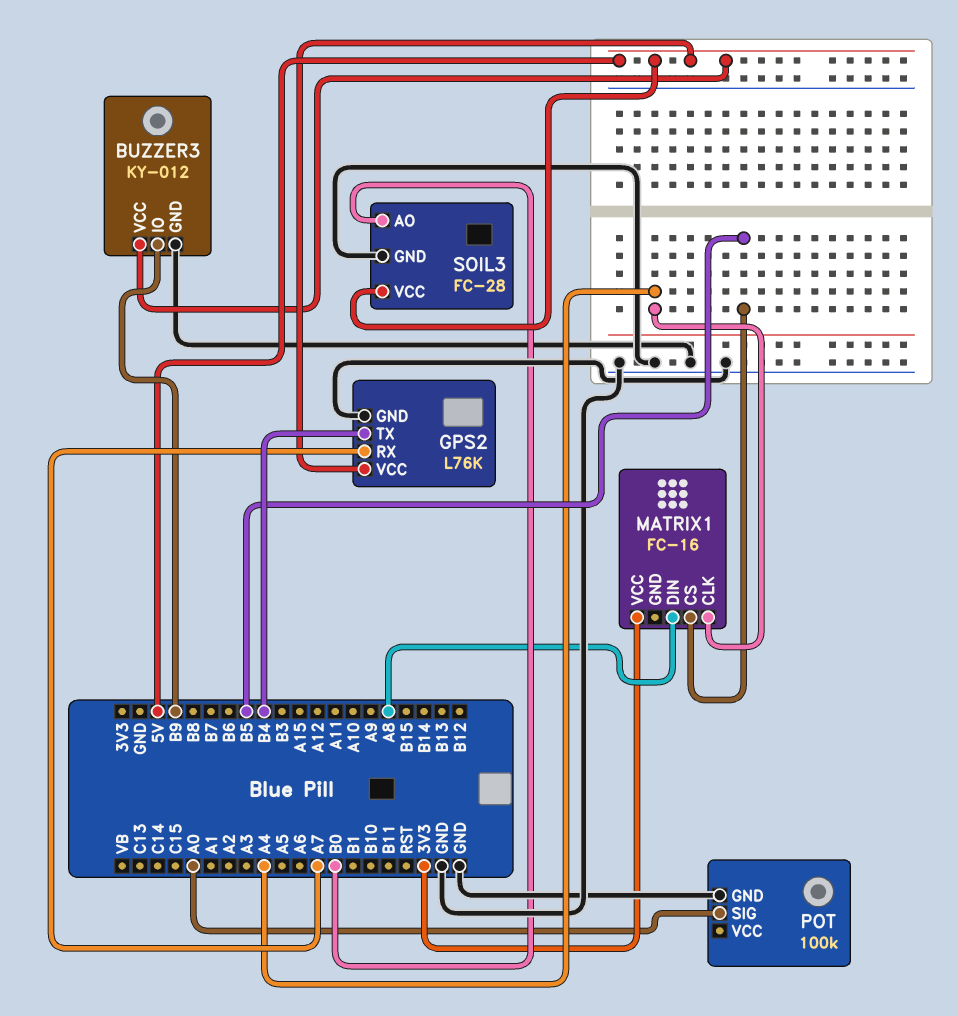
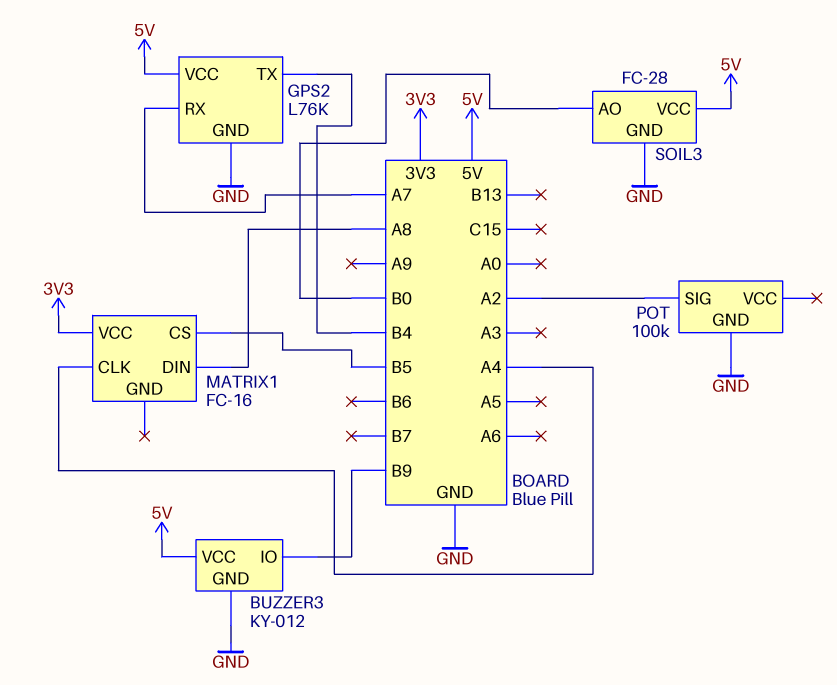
POT pin SIG: A0 -> A2

